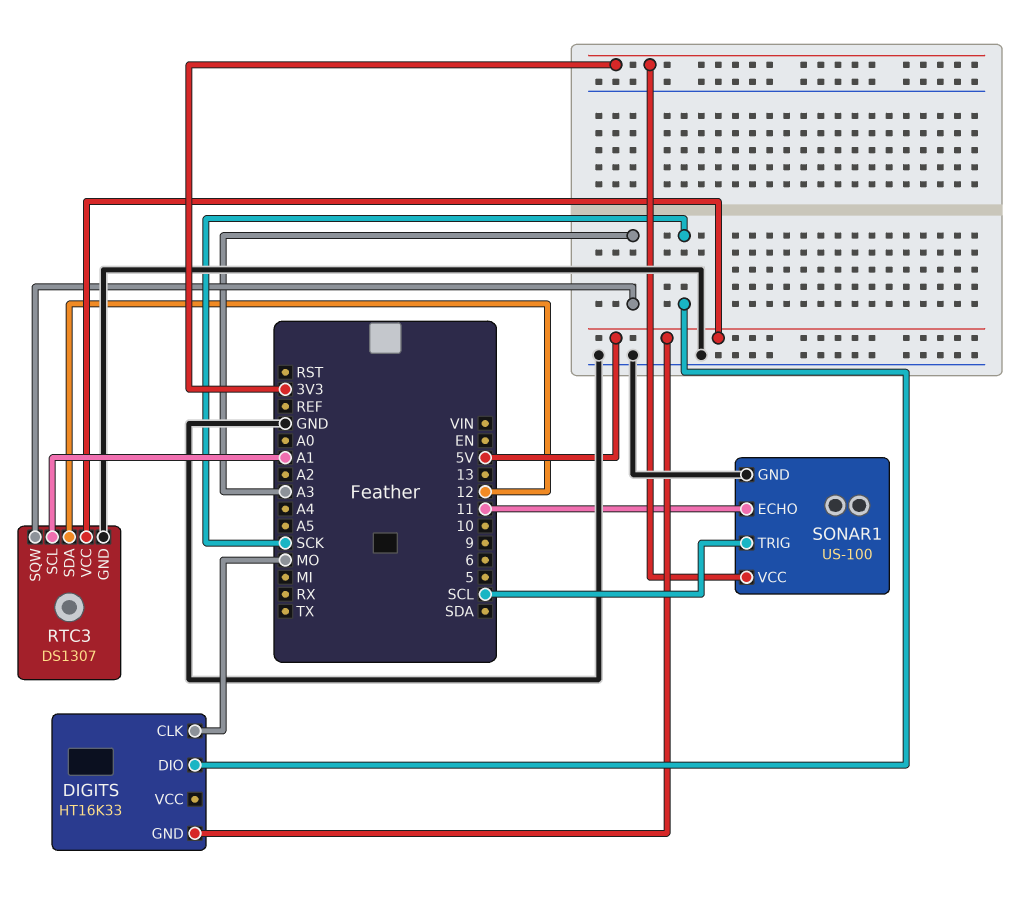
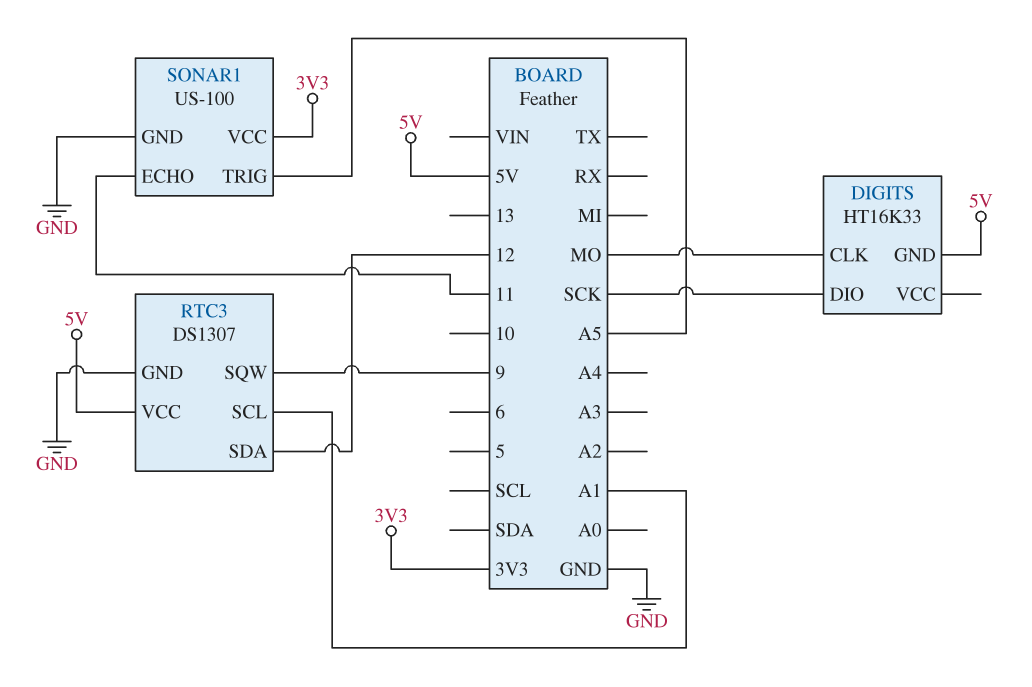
RTC3 pin SQW: A3 -> 9
SONAR1 pin TRIG: SCL -> A5

